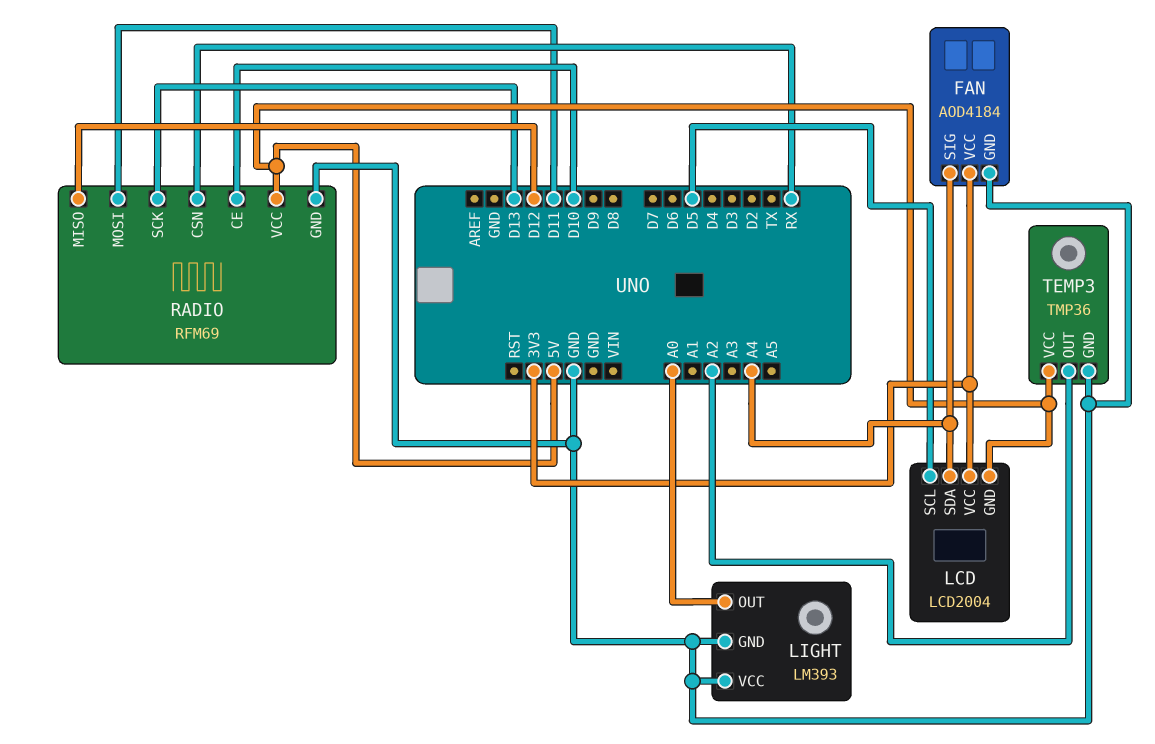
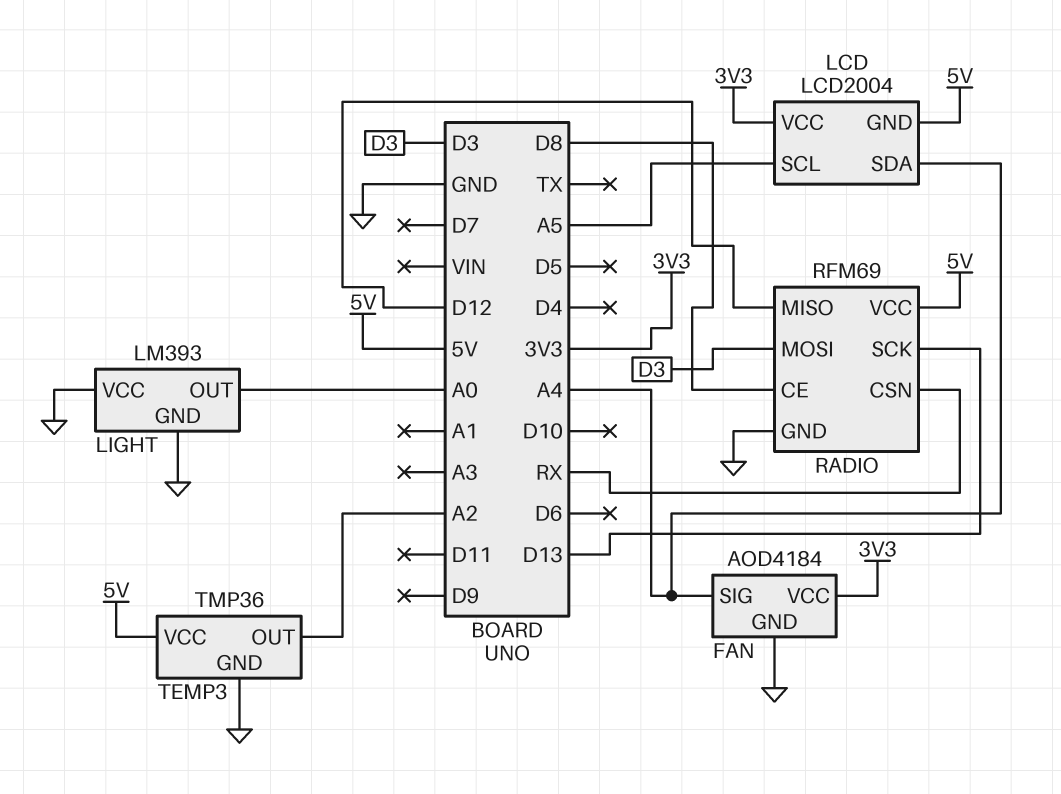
LCD pin SCL: D5 -> A5
RADIO pin CE: D10 -> D8
RADIO pin MOSI: D11 -> D3

